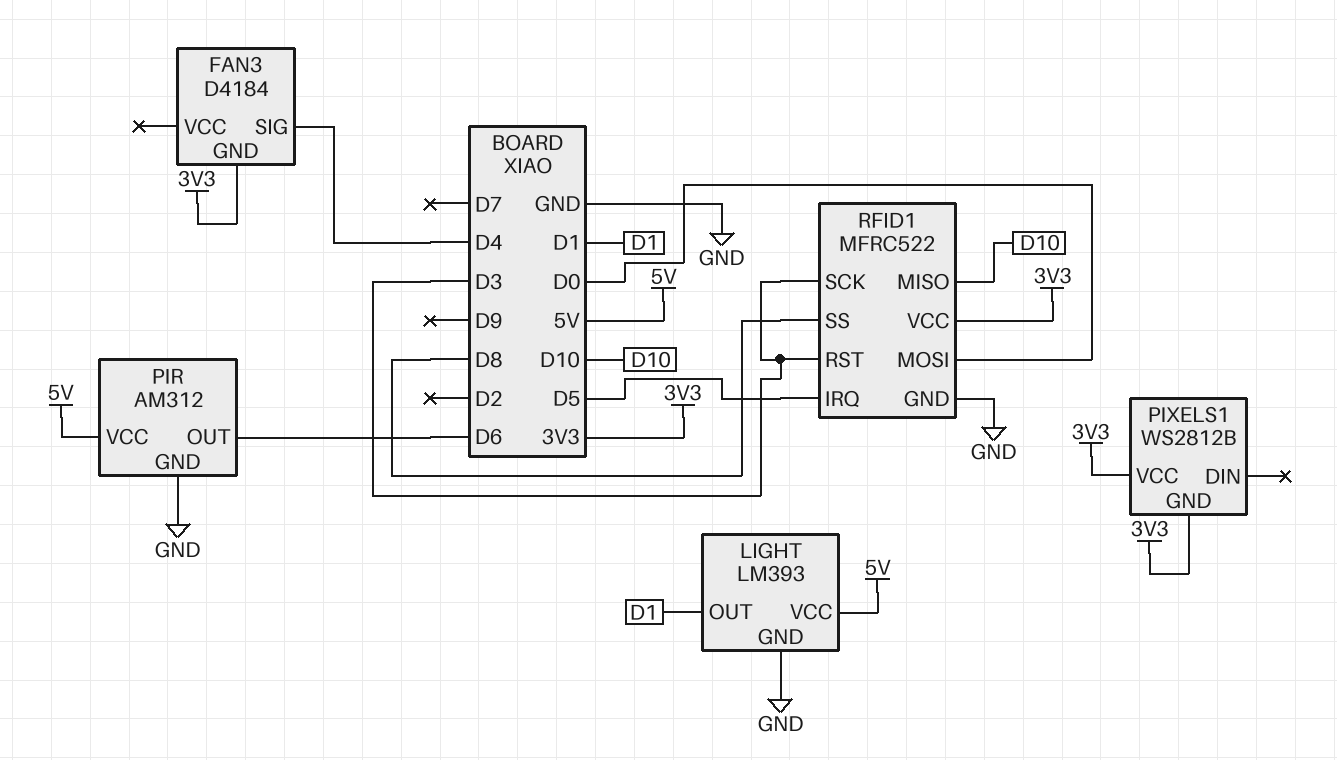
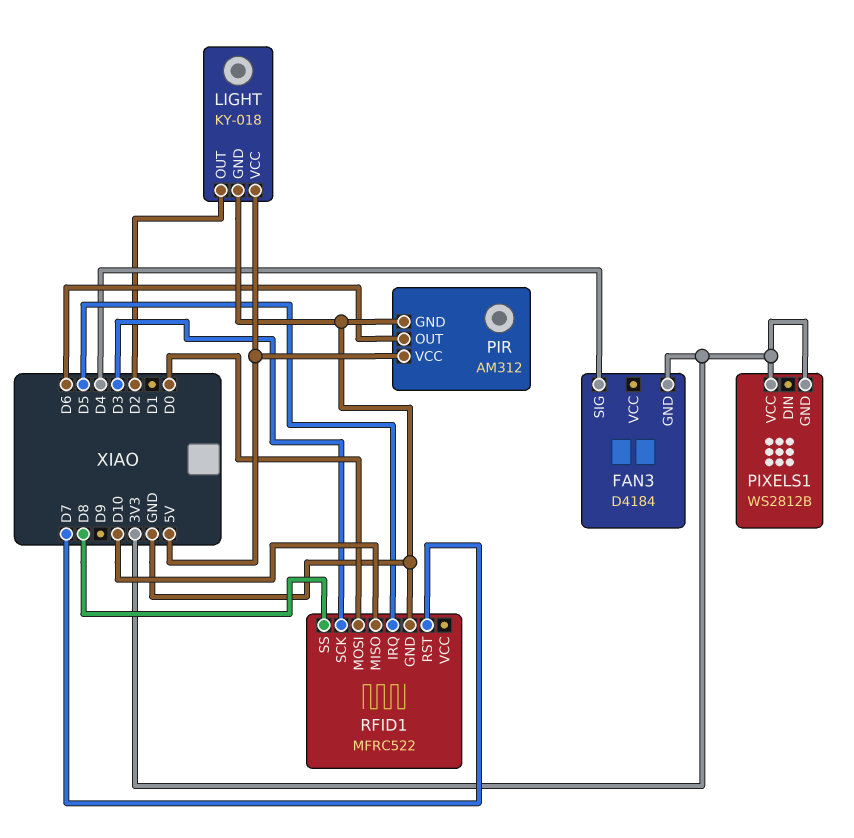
LIGHT: LM393 -> KY-018
LIGHT pin OUT: D1 -> D2
RFID1 pin RST: D3 -> D7
RFID1 pin VCC: 3V3 -> none

